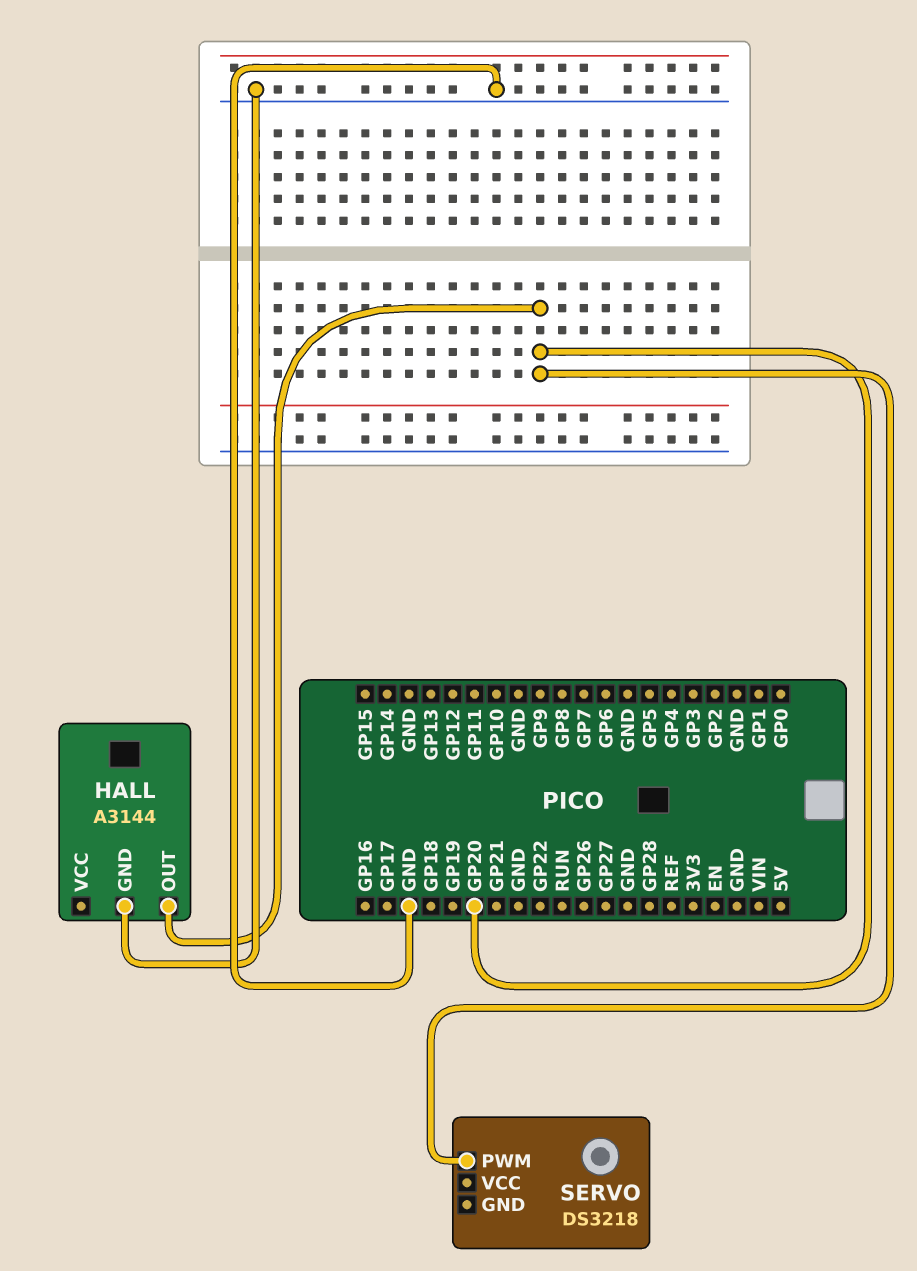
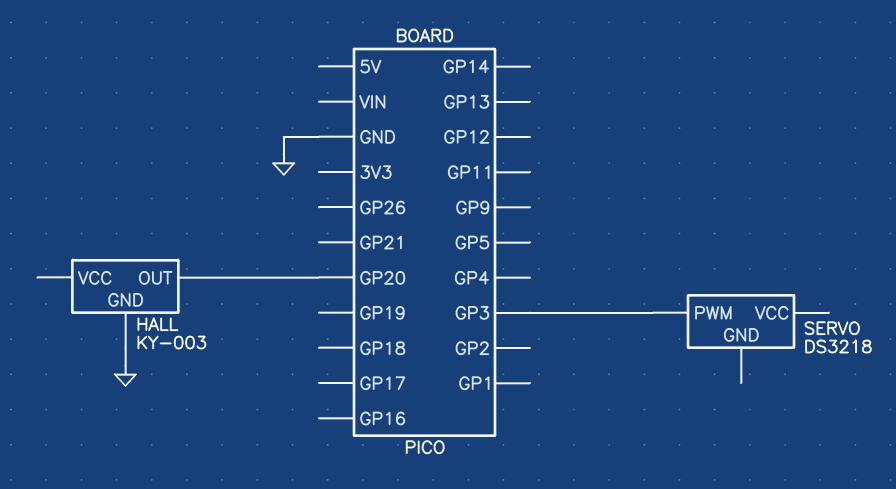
HALL: A3144 -> KY-003
SERVO pin PWM: GP20 -> GP3

